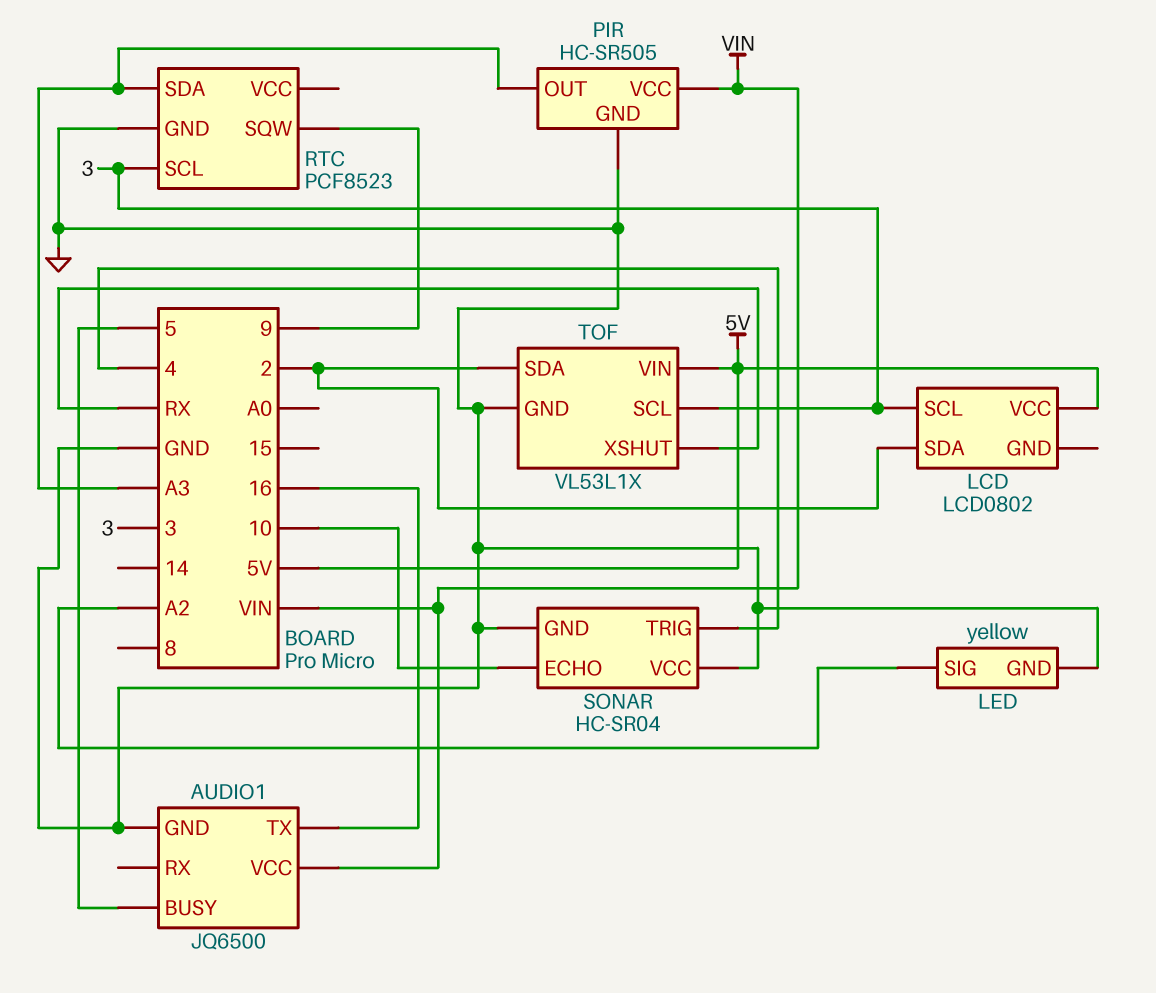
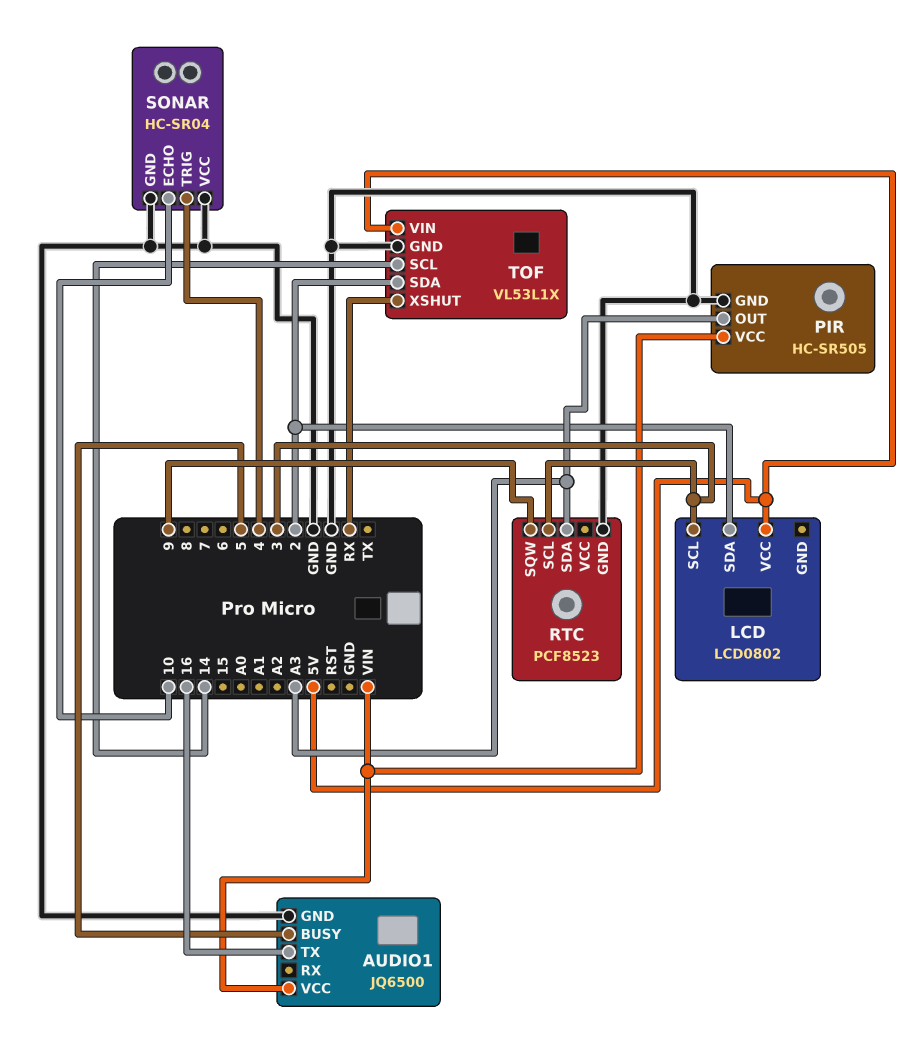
LED: yellow -> none
LED pin GND: GND -> none
LED pin SIG: A2 -> none
TOF pin SCL: 3 -> 14

